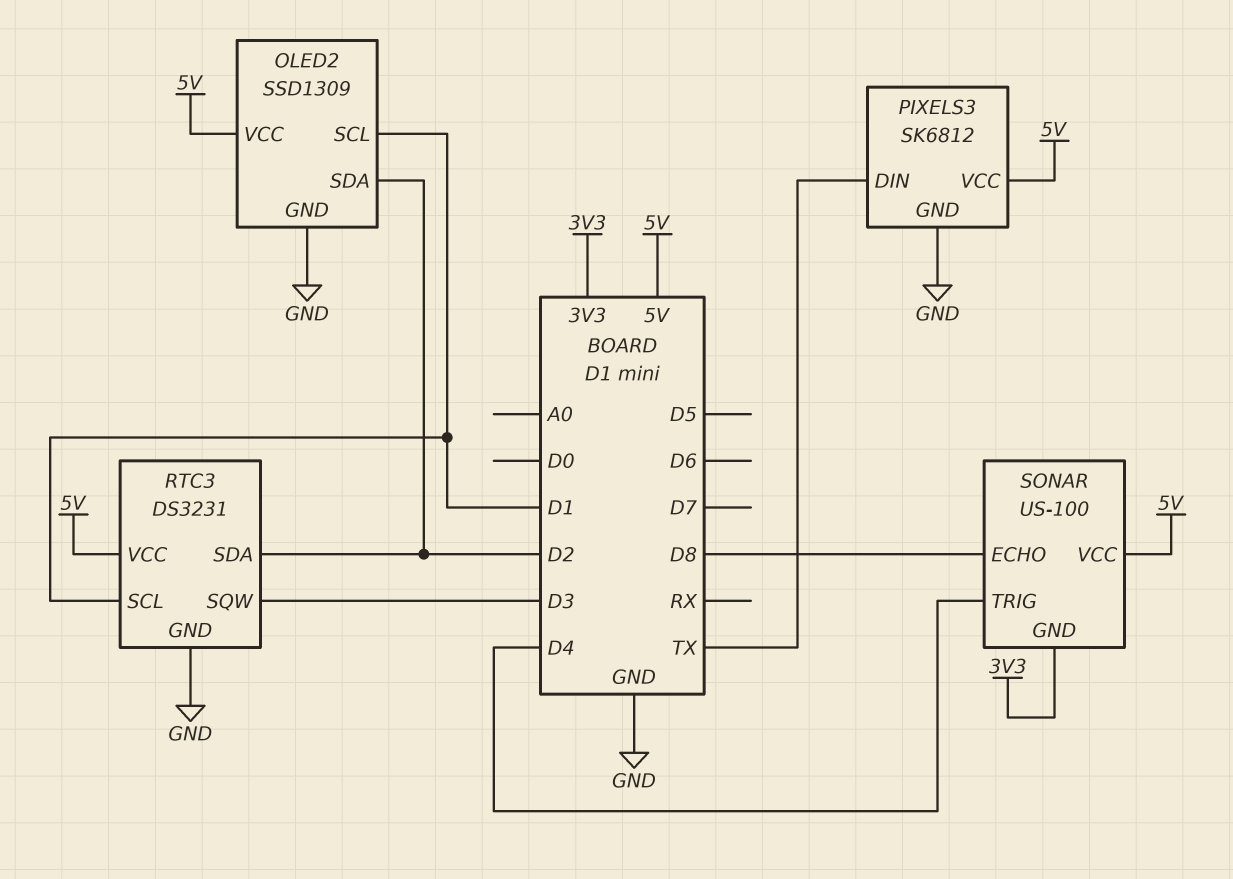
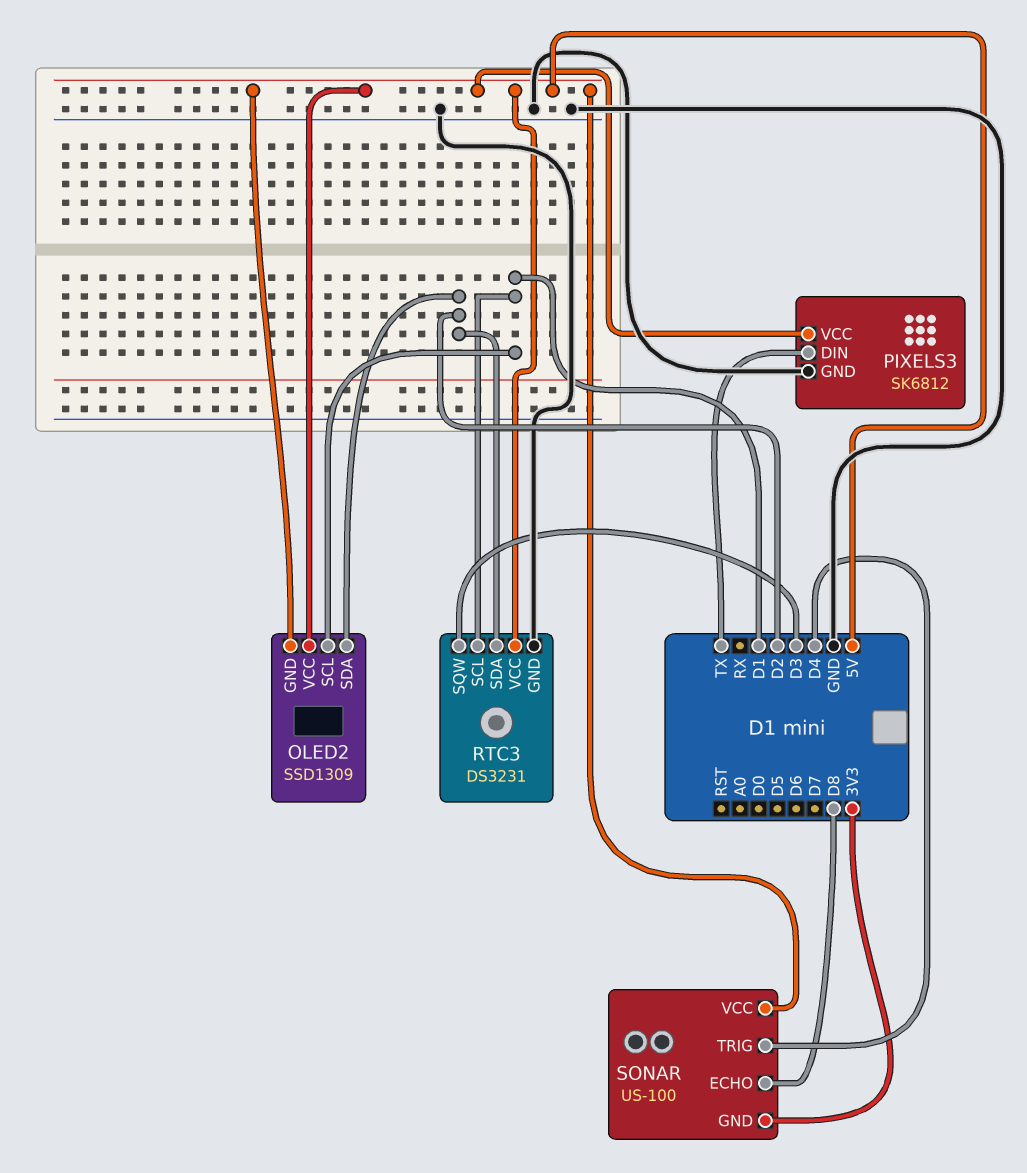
OLED2 pin GND: GND -> 5V

